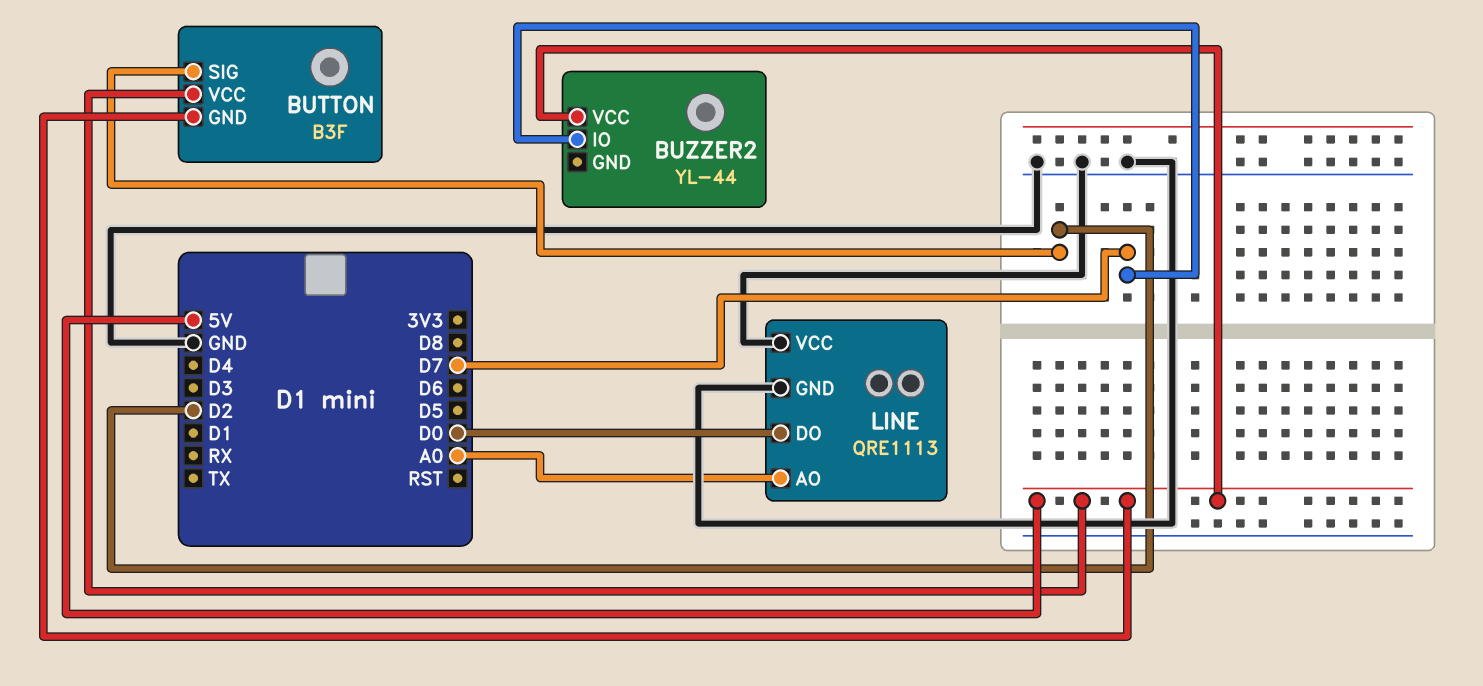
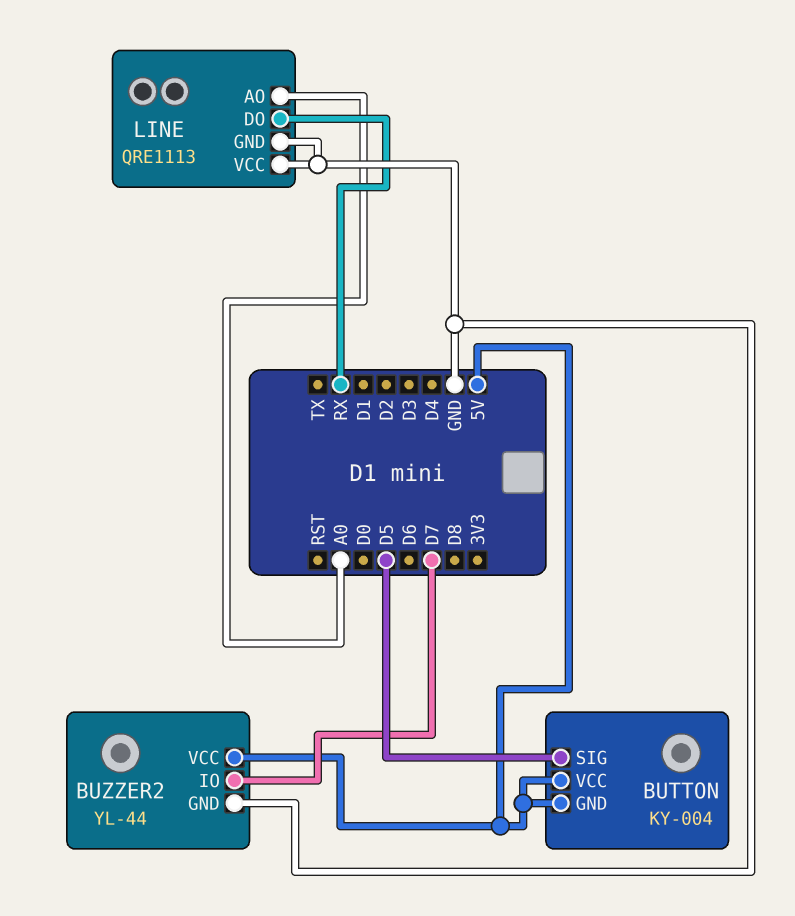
BUTTON: B3F -> KY-004
BUTTON pin SIG: D2 -> D5
BUZZER2 pin GND: none -> GND
LINE pin DO: D0 -> RX

